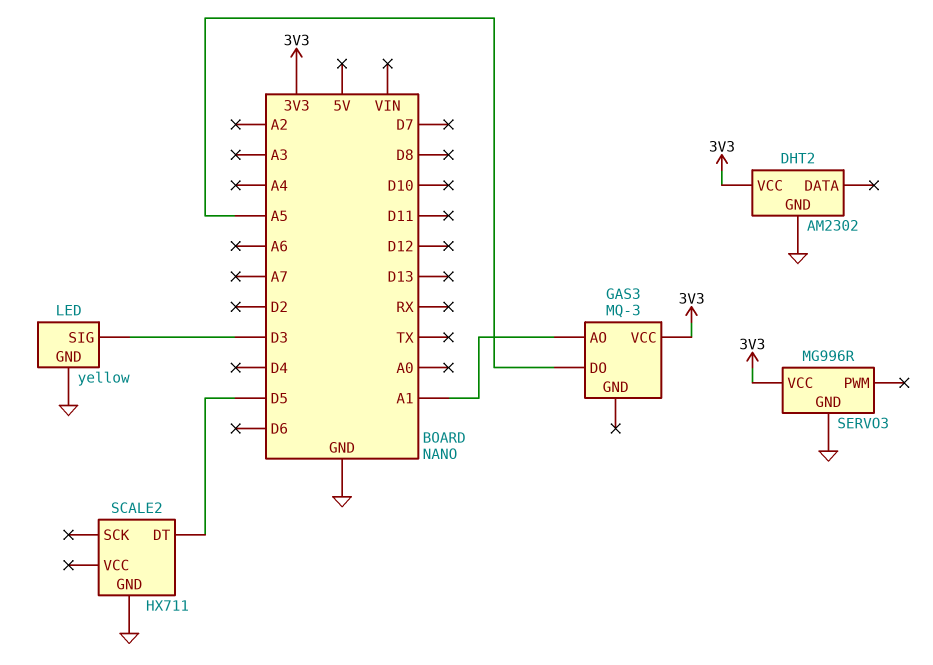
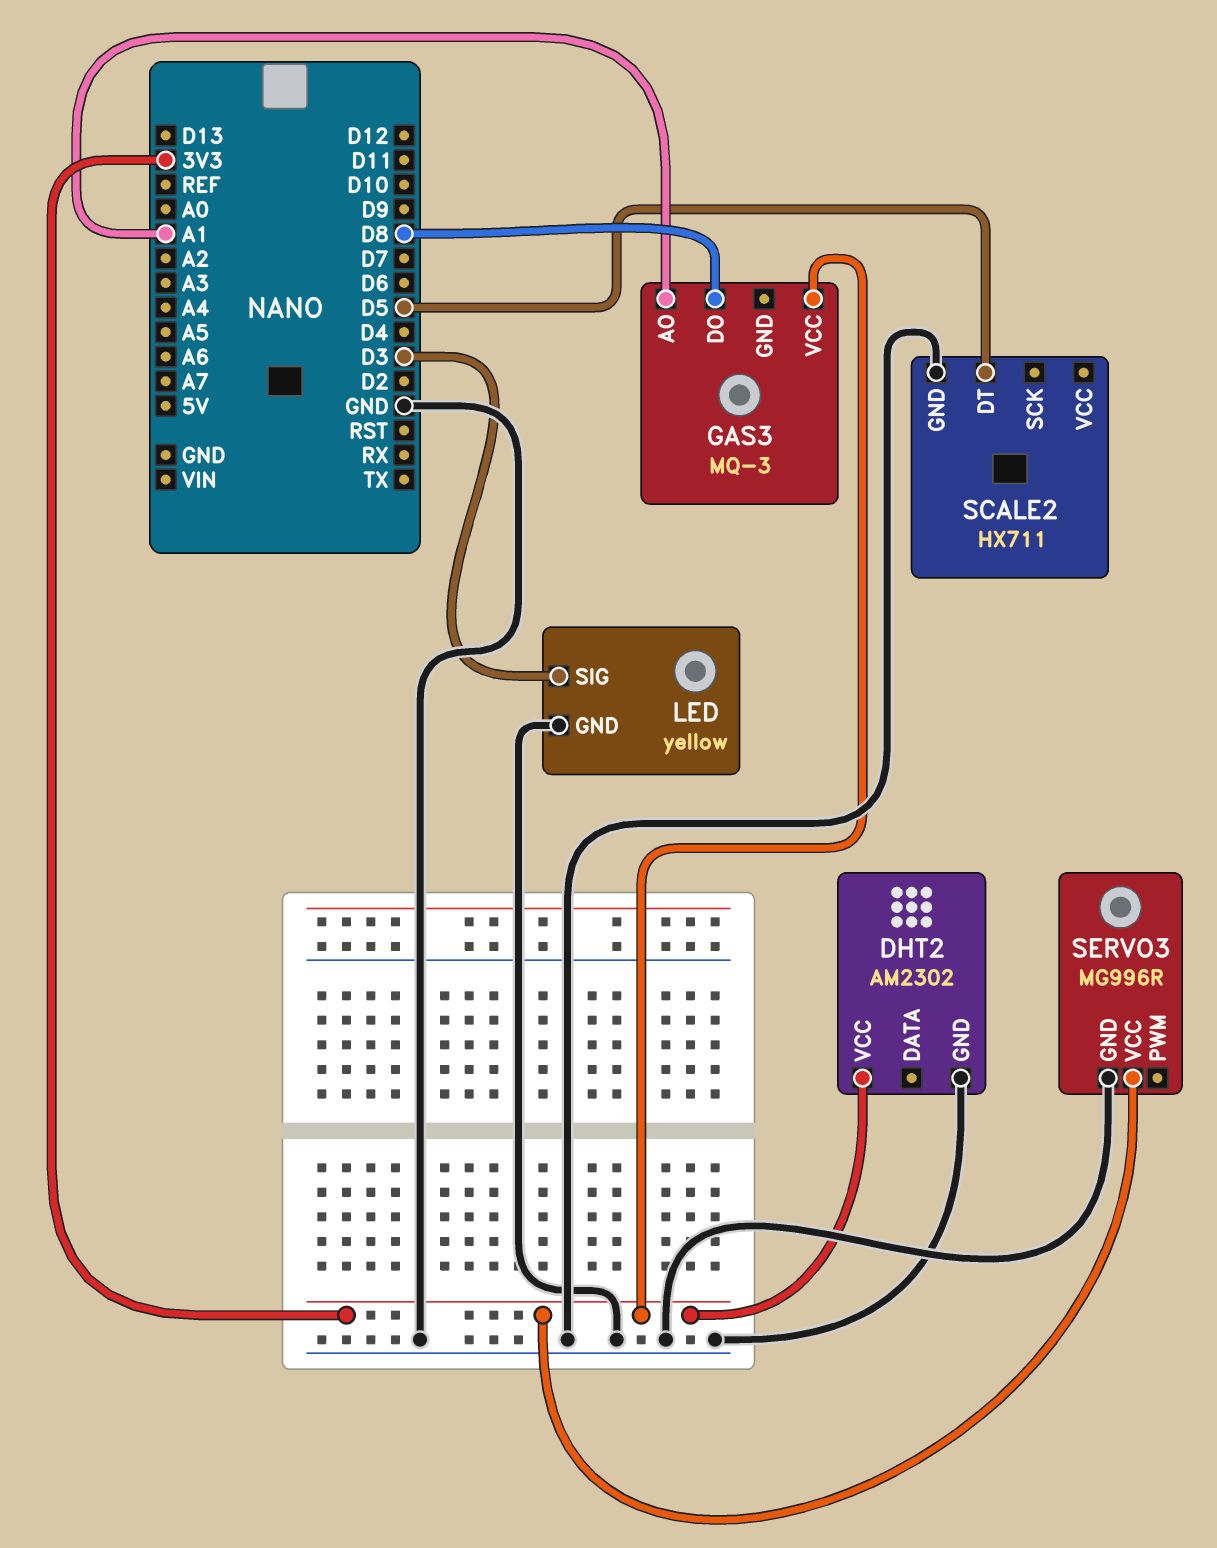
GAS3 pin DO: A5 -> D8

